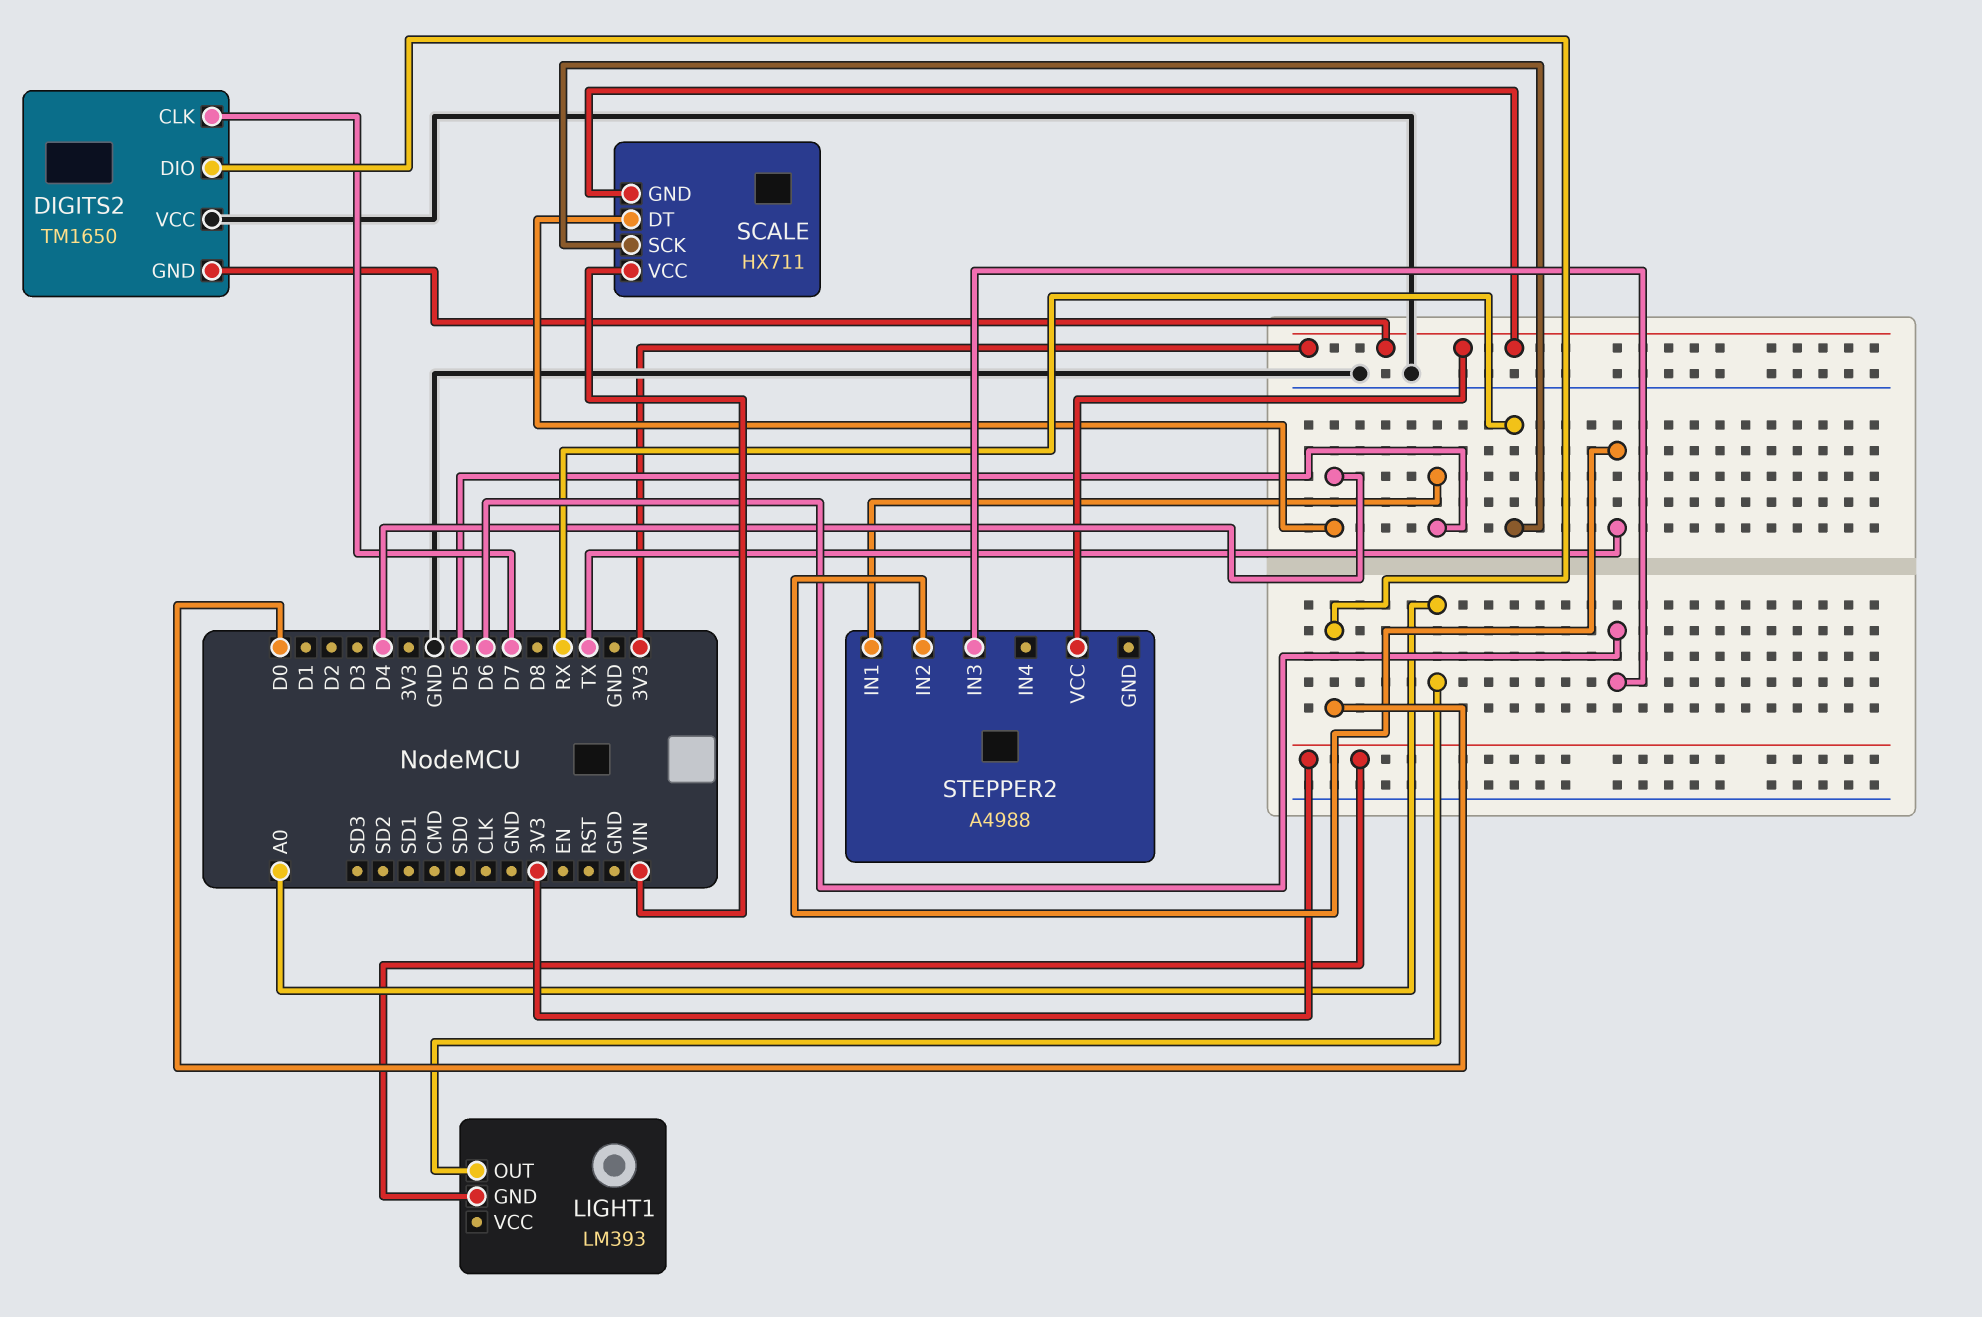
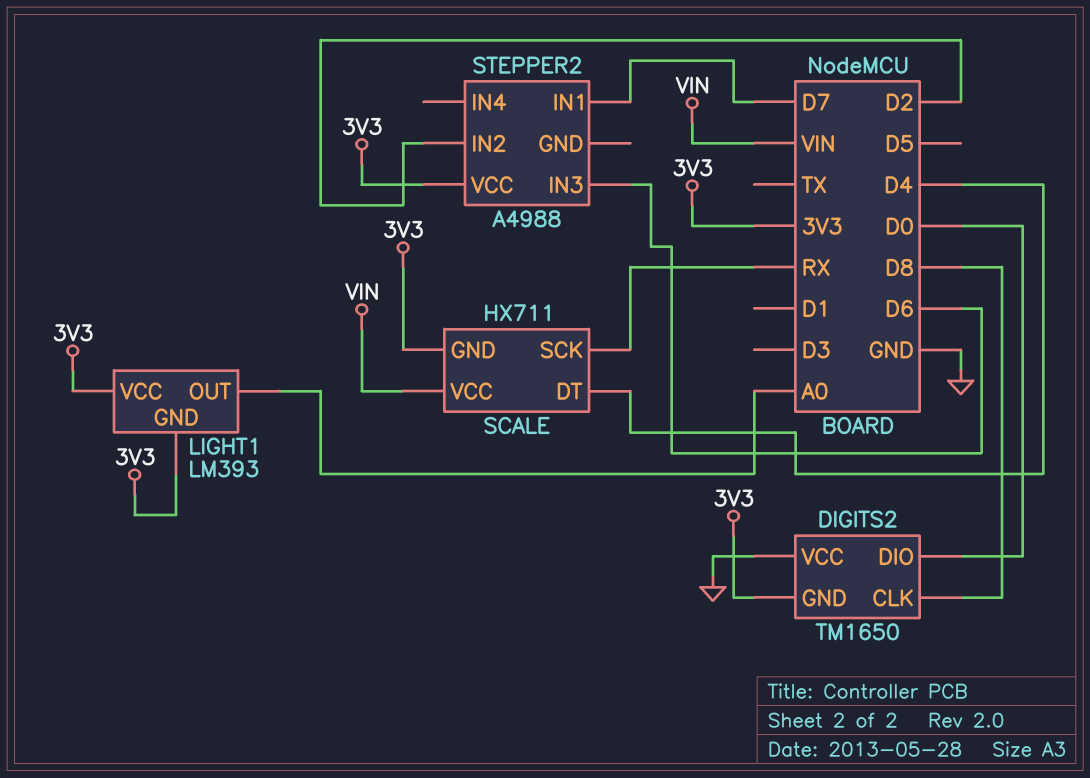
DIGITS2 pin CLK: D7 -> D8
LIGHT1 pin VCC: none -> 3V3
STEPPER2 pin IN1: D5 -> D7
STEPPER2 pin IN2: TX -> D2

